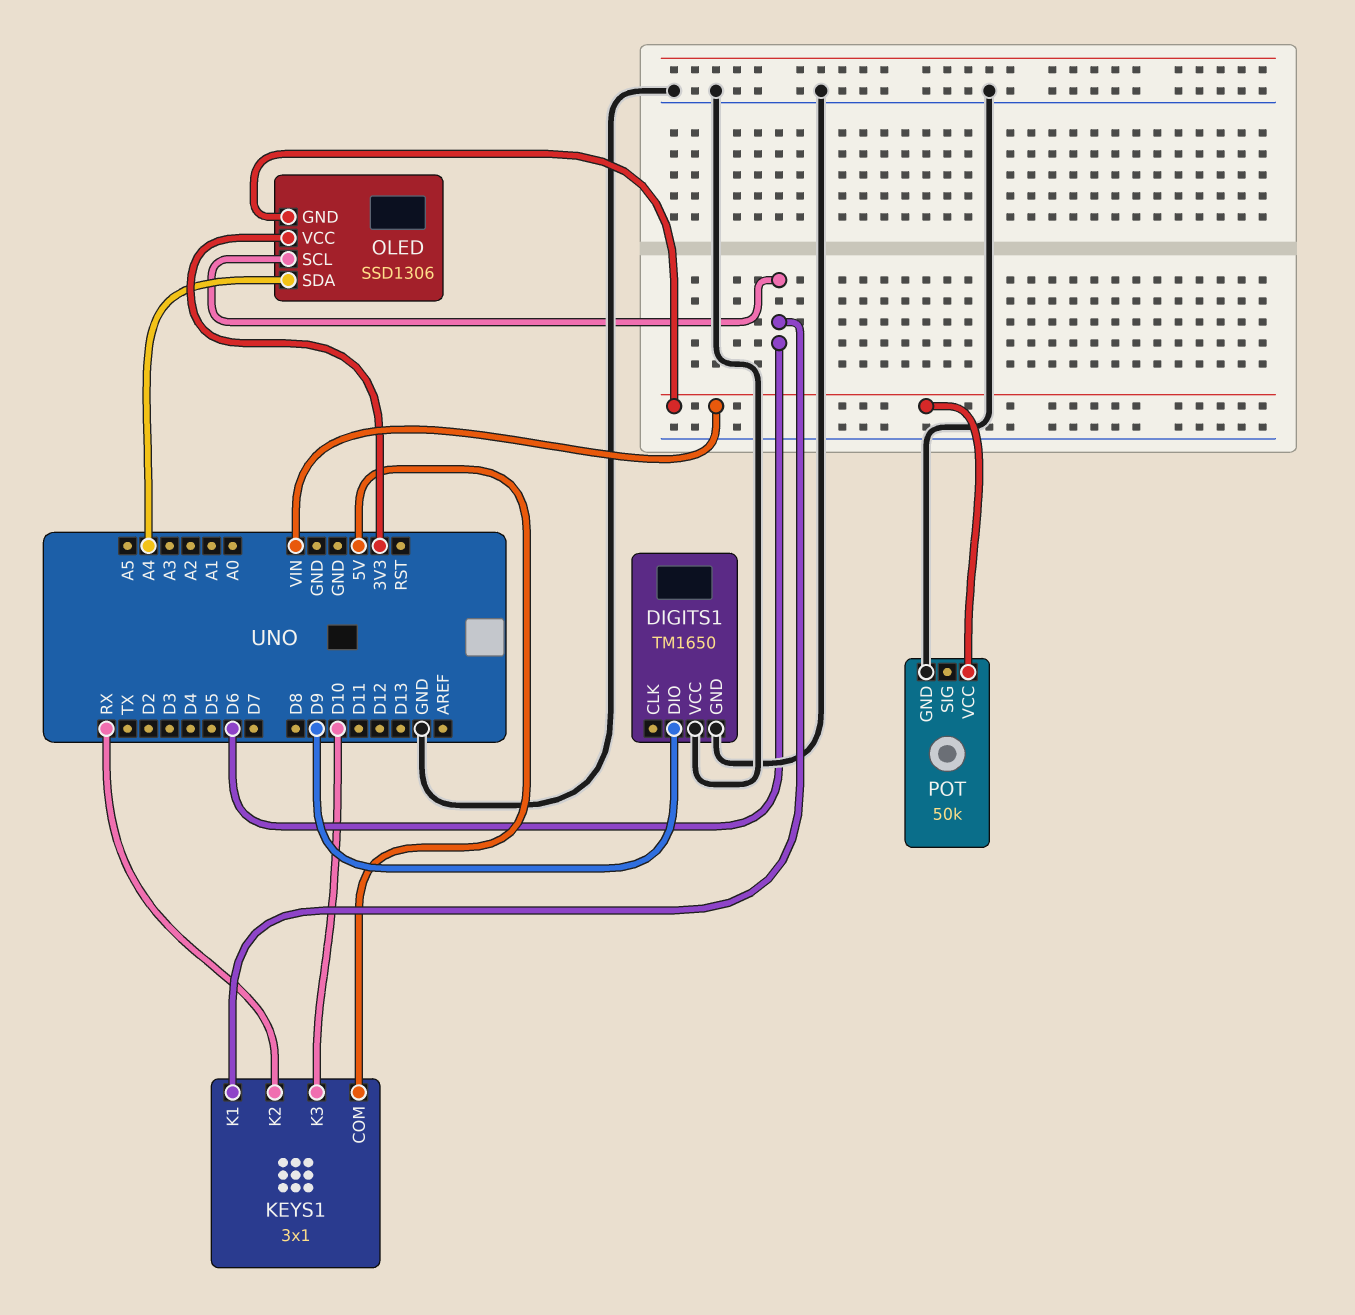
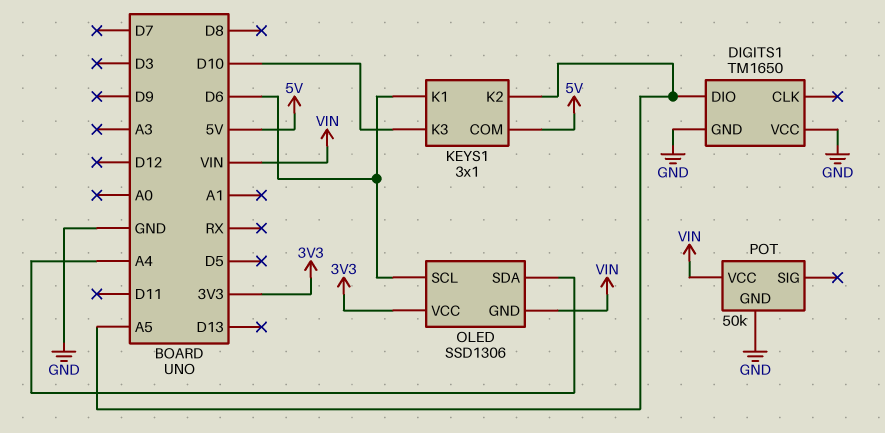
DIGITS1 pin DIO: D9 -> A5
KEYS1 pin K2: RX -> A5

